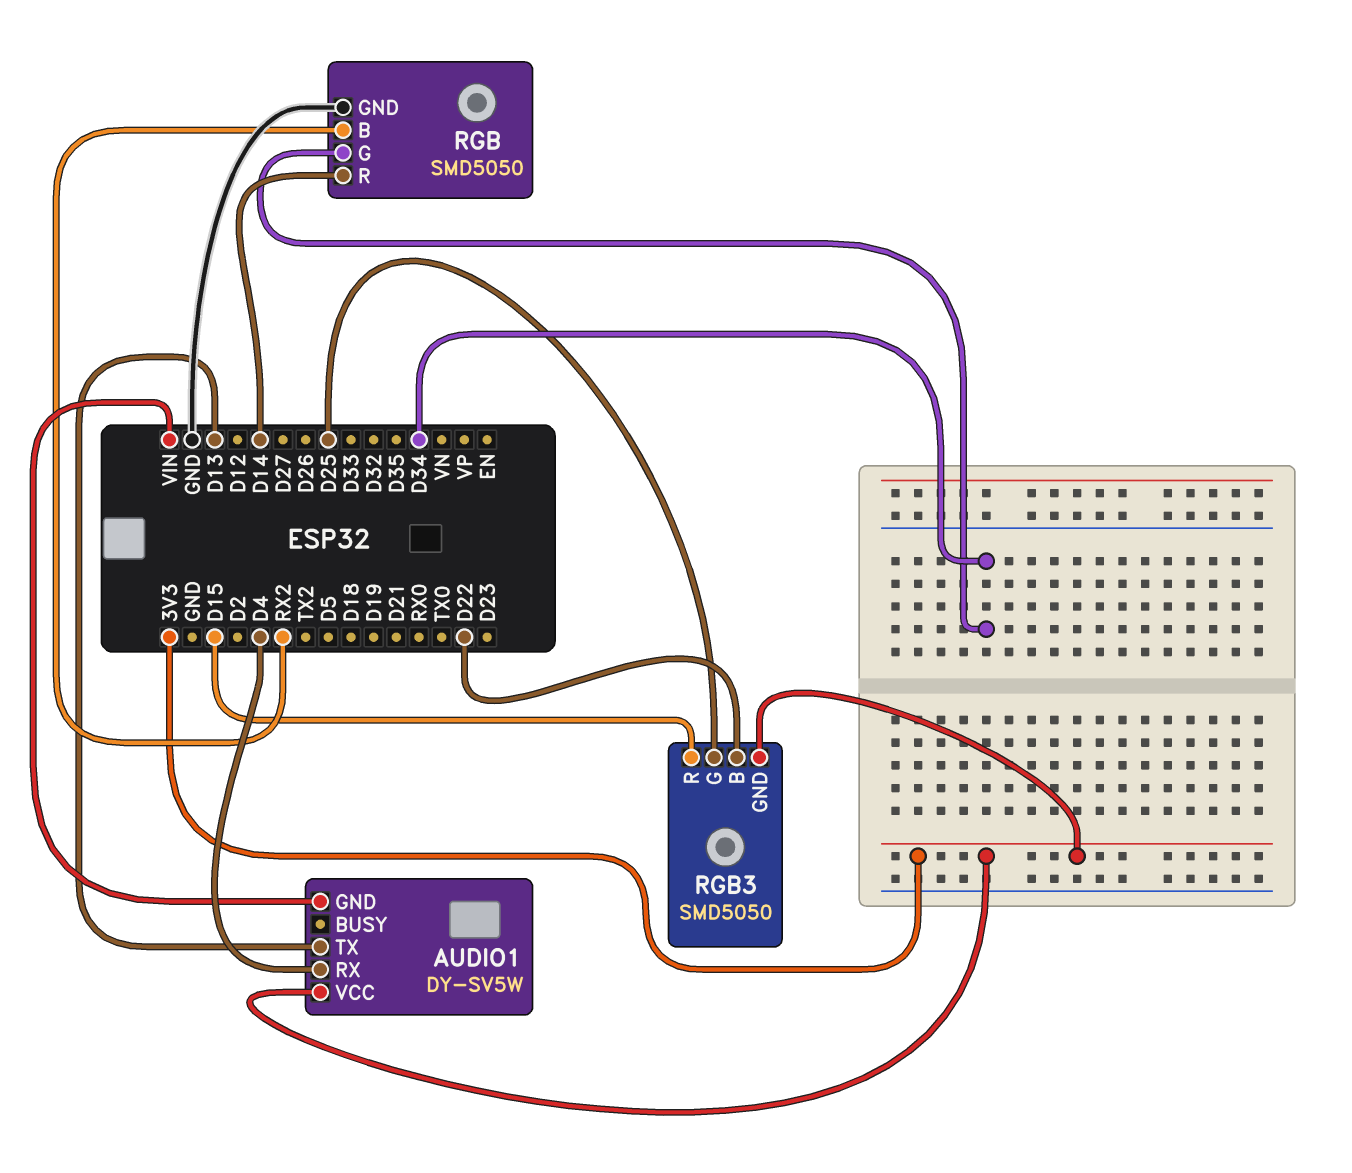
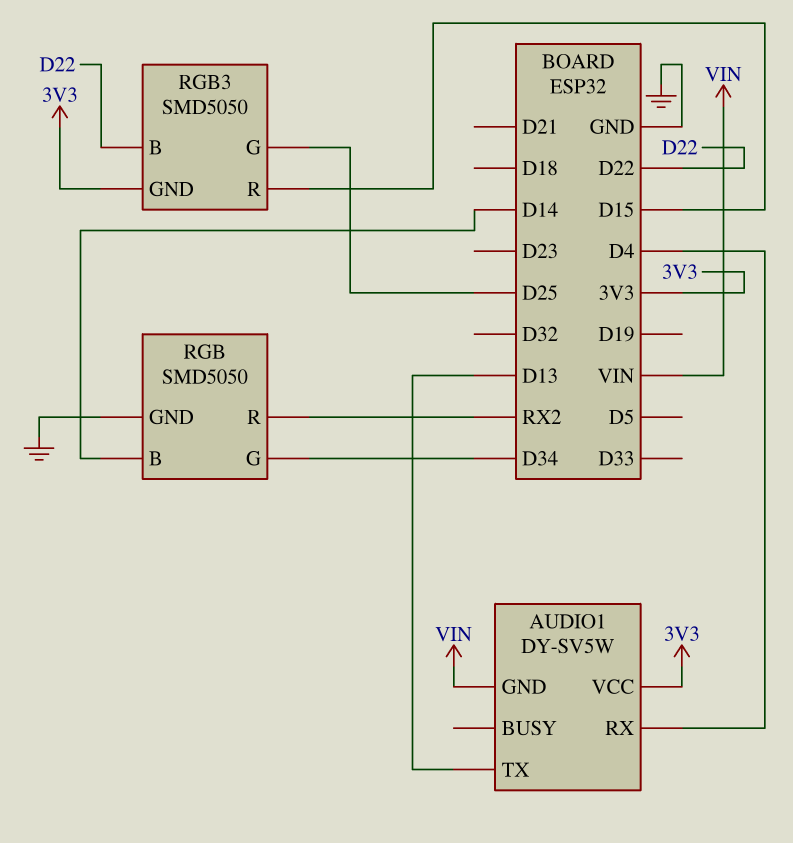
RGB pin B: RX2 -> D14
RGB pin R: D14 -> RX2

